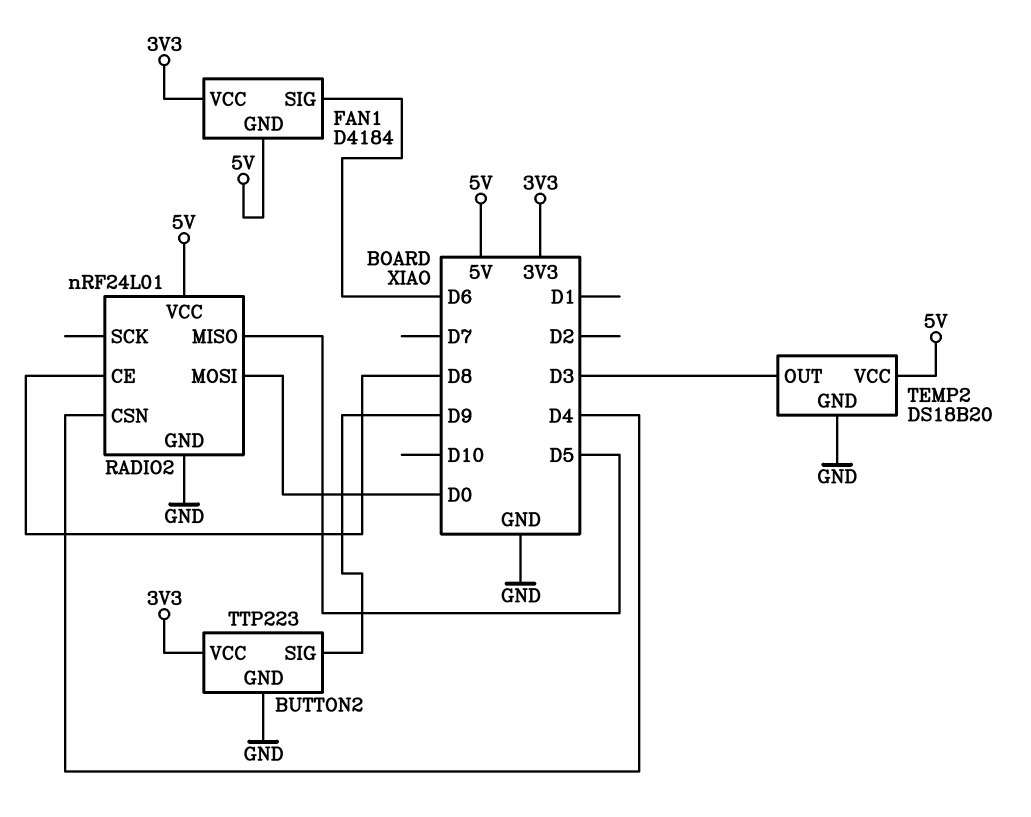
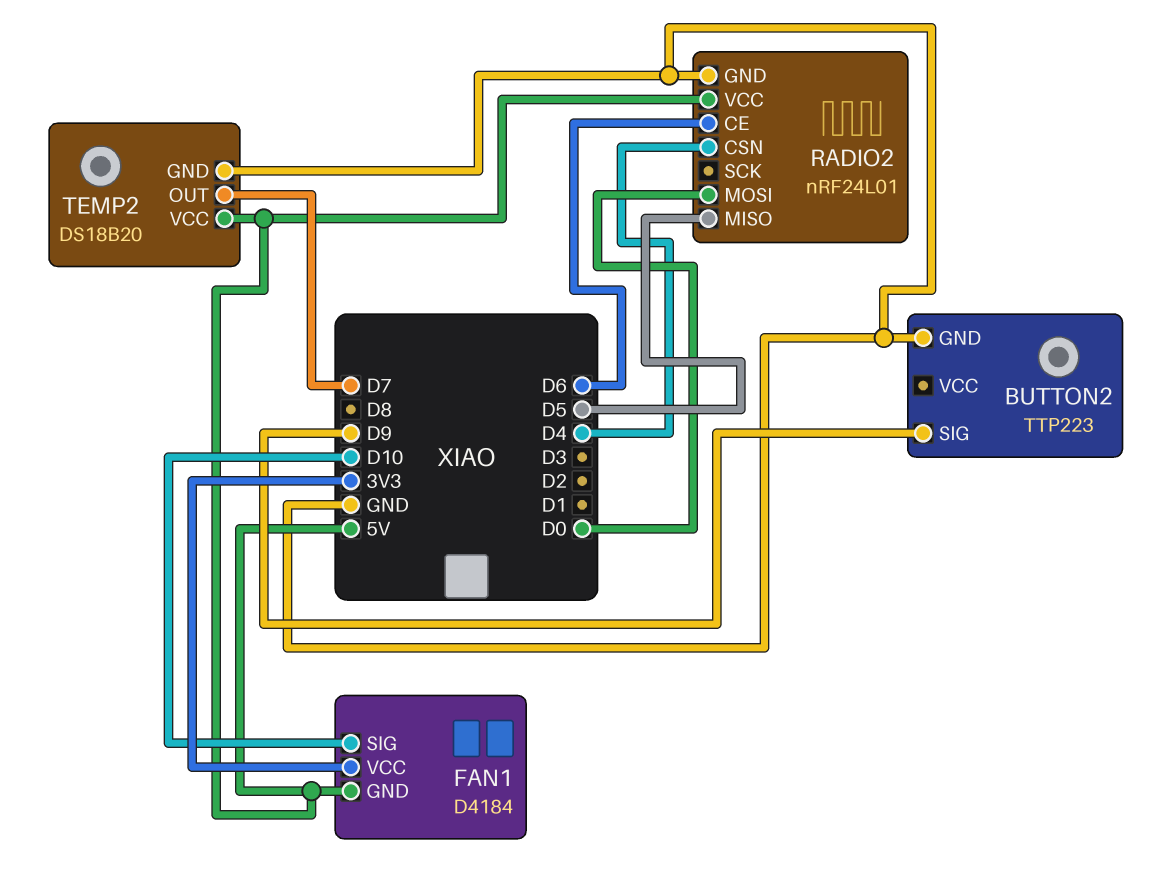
BUTTON2 pin VCC: 3V3 -> none
FAN1 pin SIG: D6 -> D10
RADIO2 pin CE: D8 -> D6
TEMP2 pin OUT: D3 -> D7

